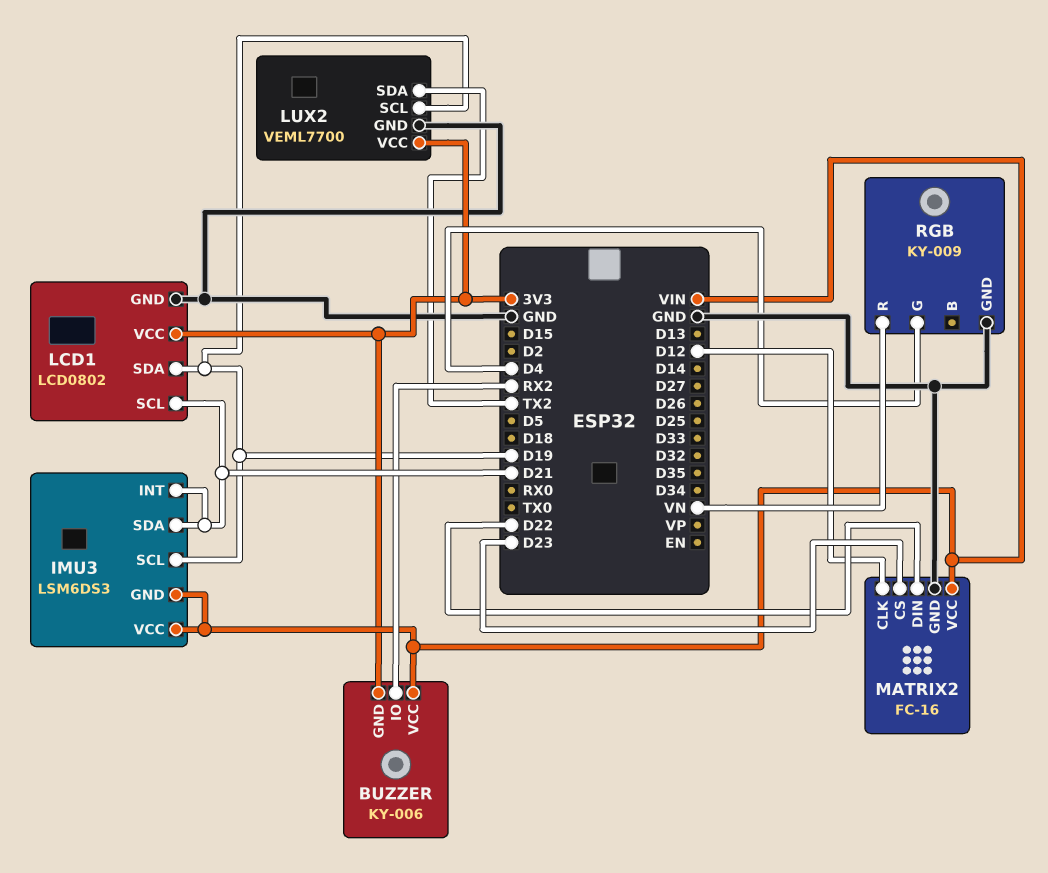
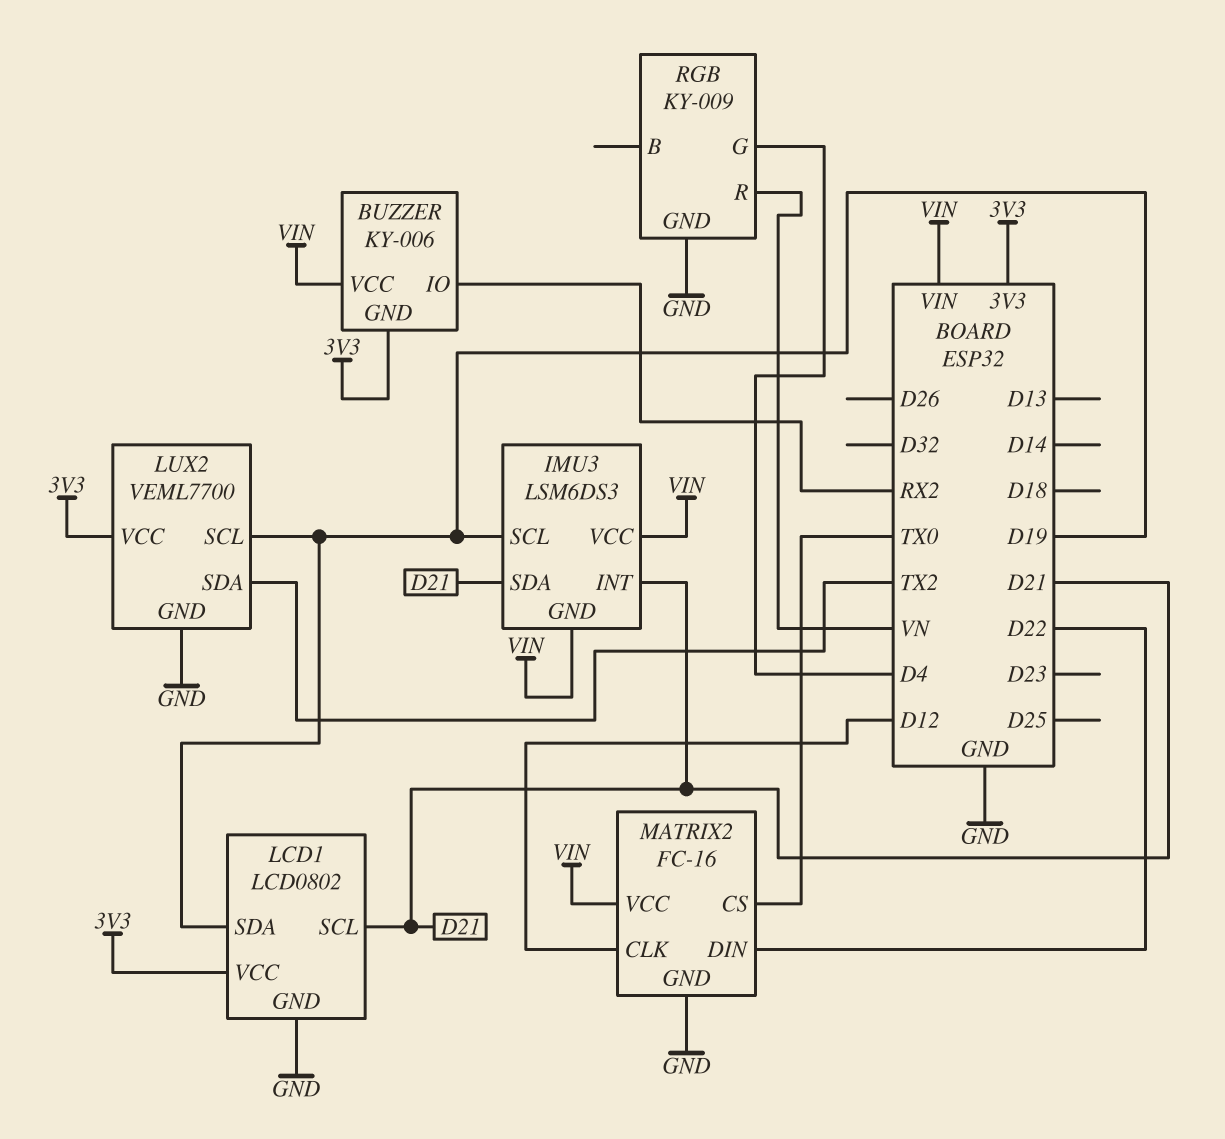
MATRIX2 pin CS: D23 -> TX0

